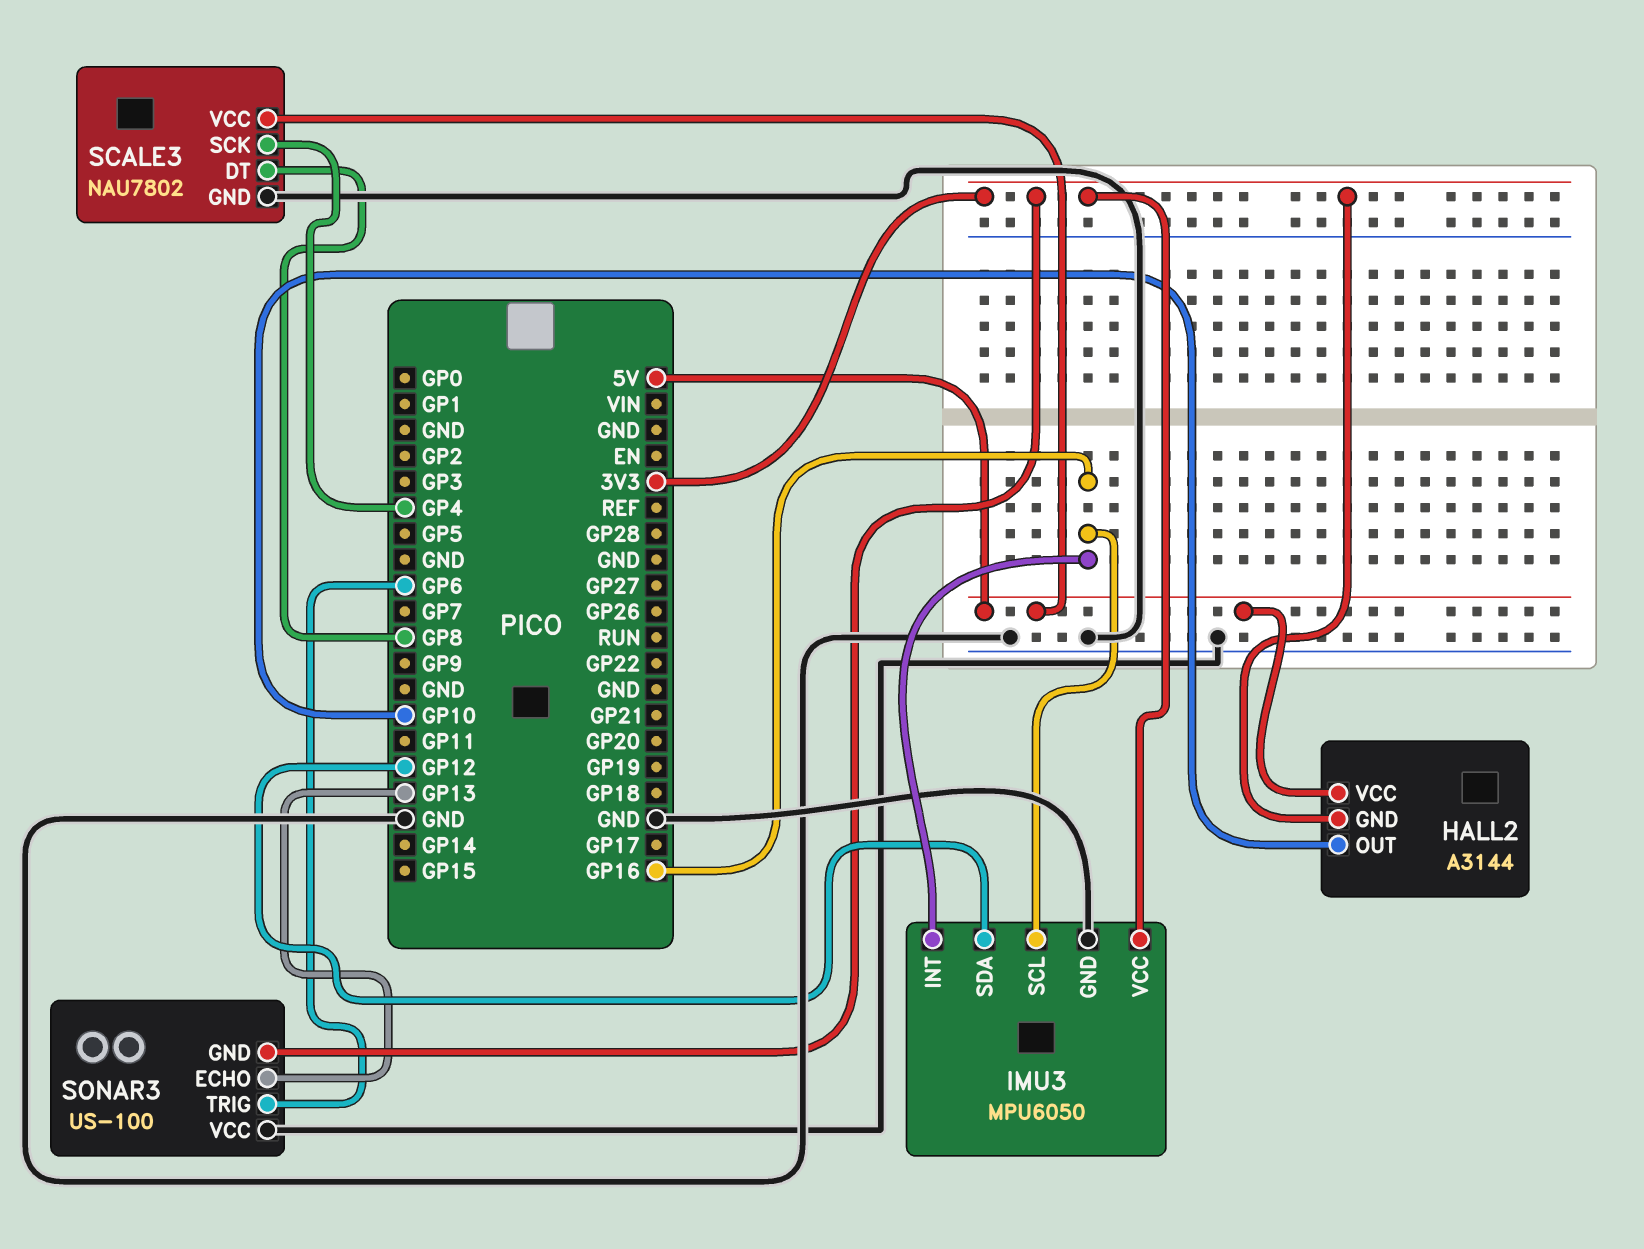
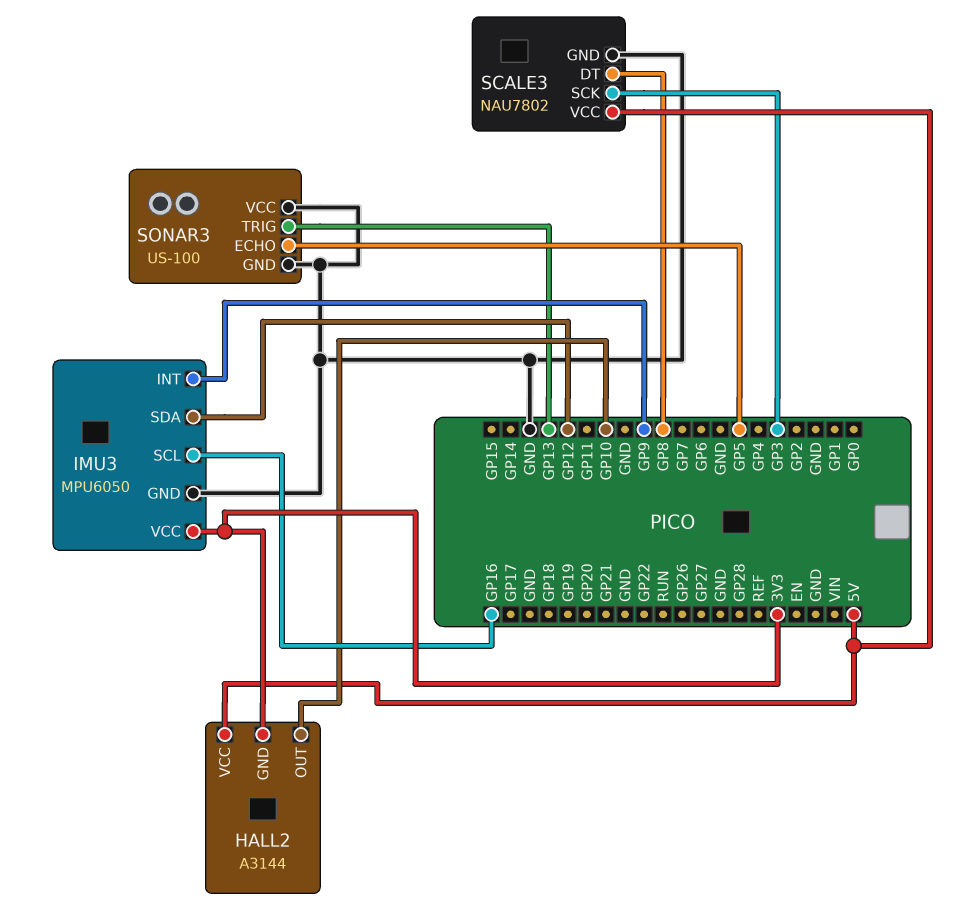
IMU3 pin INT: GP16 -> GP9
SCALE3 pin SCK: GP4 -> GP3
SONAR3 pin ECHO: GP13 -> GP5
SONAR3 pin GND: 3V3 -> GND
SONAR3 pin TRIG: GP6 -> GP13

